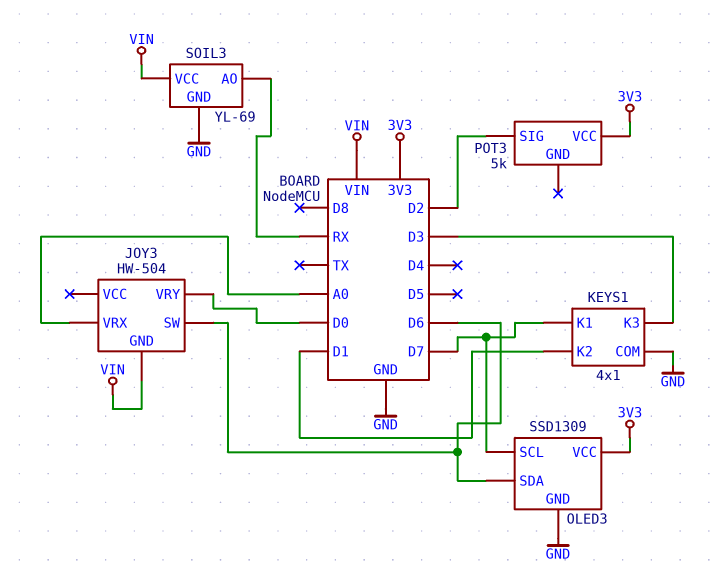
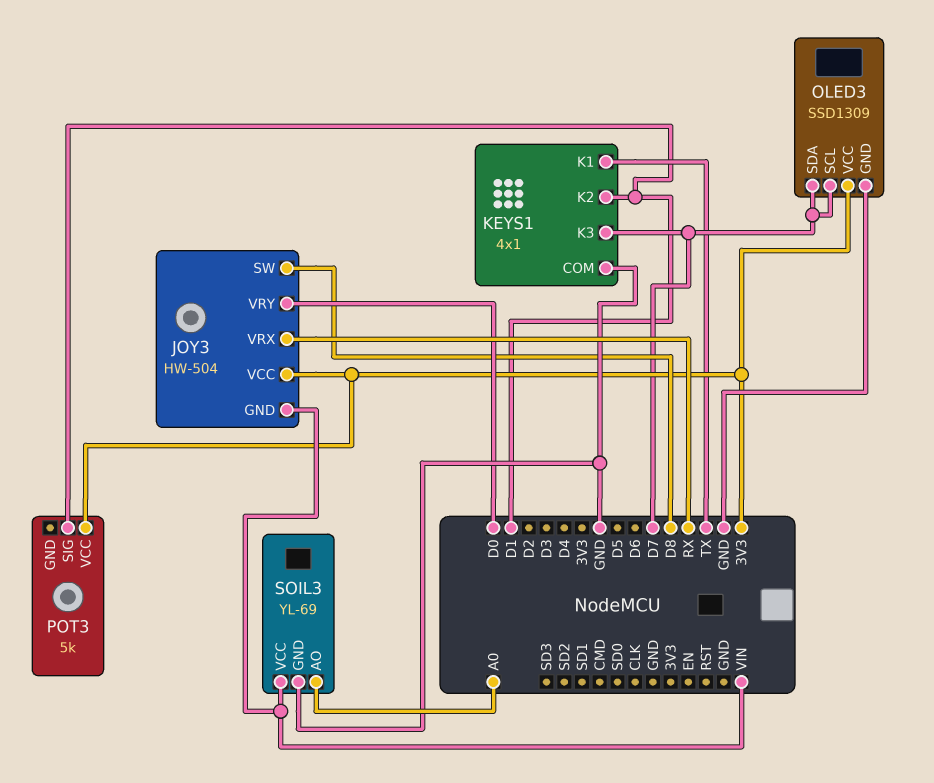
JOY3 pin SW: D6 -> D8
JOY3 pin VCC: none -> 3V3
JOY3 pin VRX: A0 -> RX
KEYS1 pin K1: D7 -> TX
KEYS1 pin K3: D3 -> D7
OLED3 pin SDA: D6 -> D7
POT3 pin SIG: D2 -> D1
SOIL3 pin AO: RX -> A0

